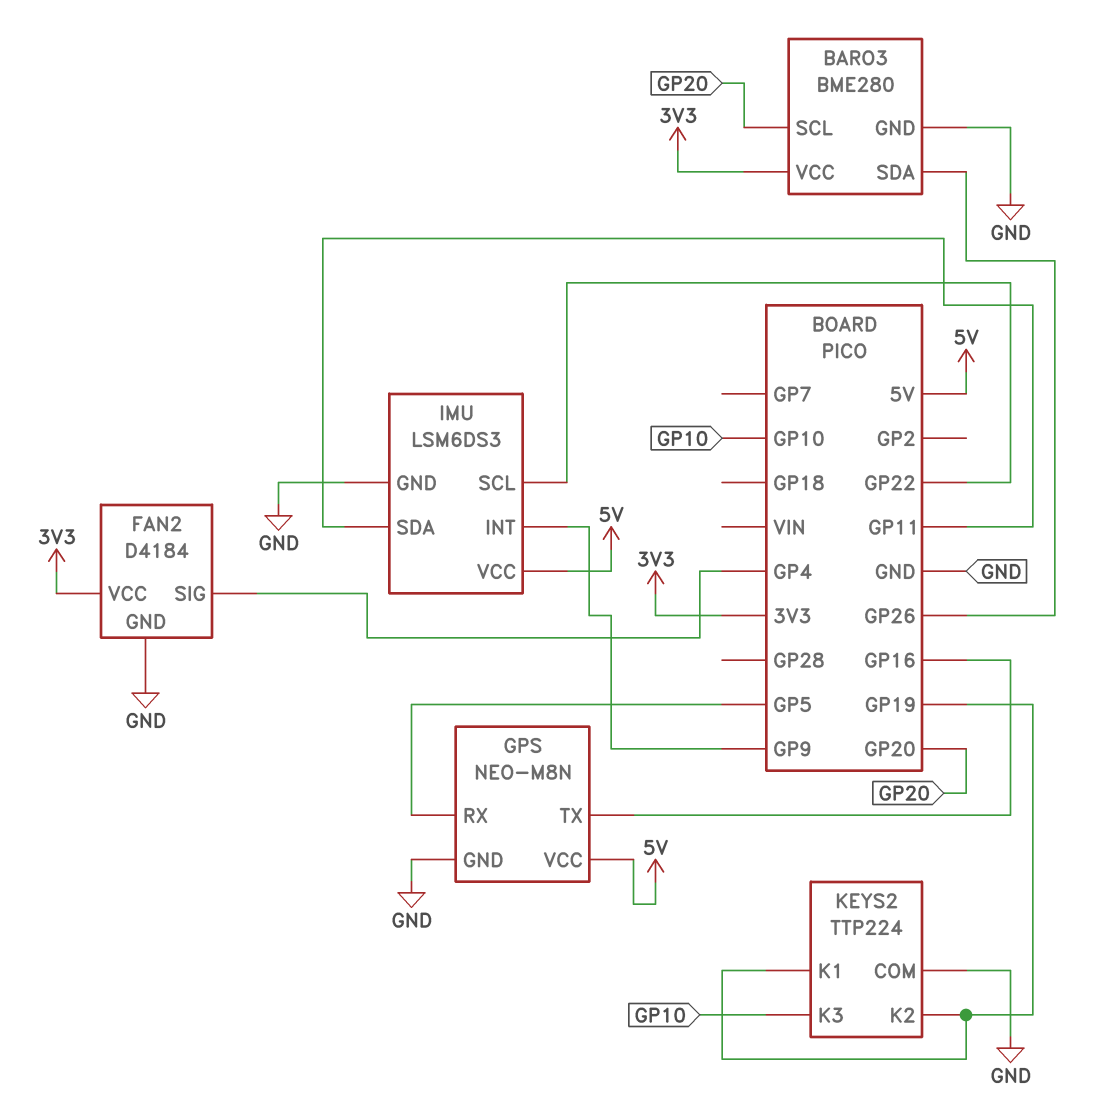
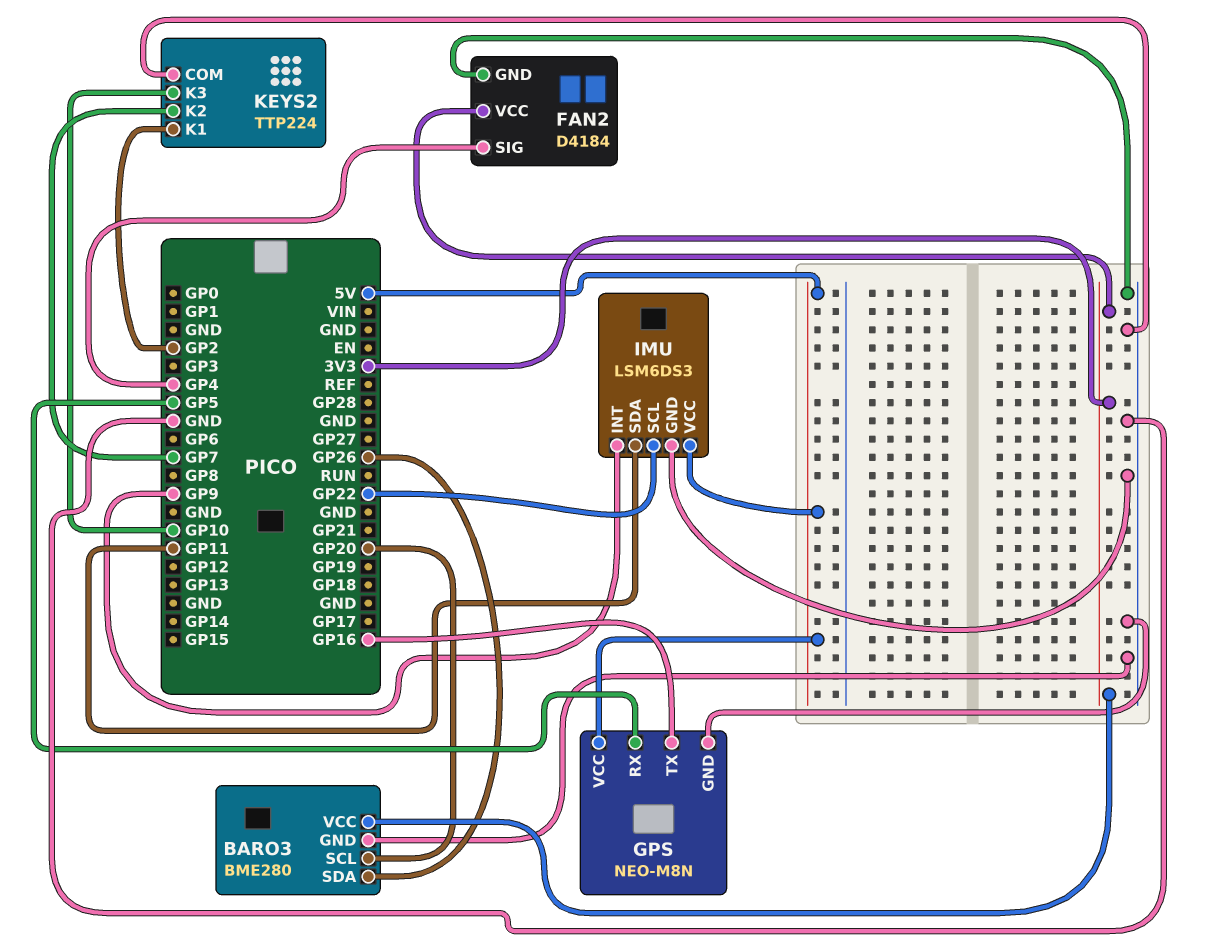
KEYS2 pin K1: GP19 -> GP2
KEYS2 pin K2: GP19 -> GP7

